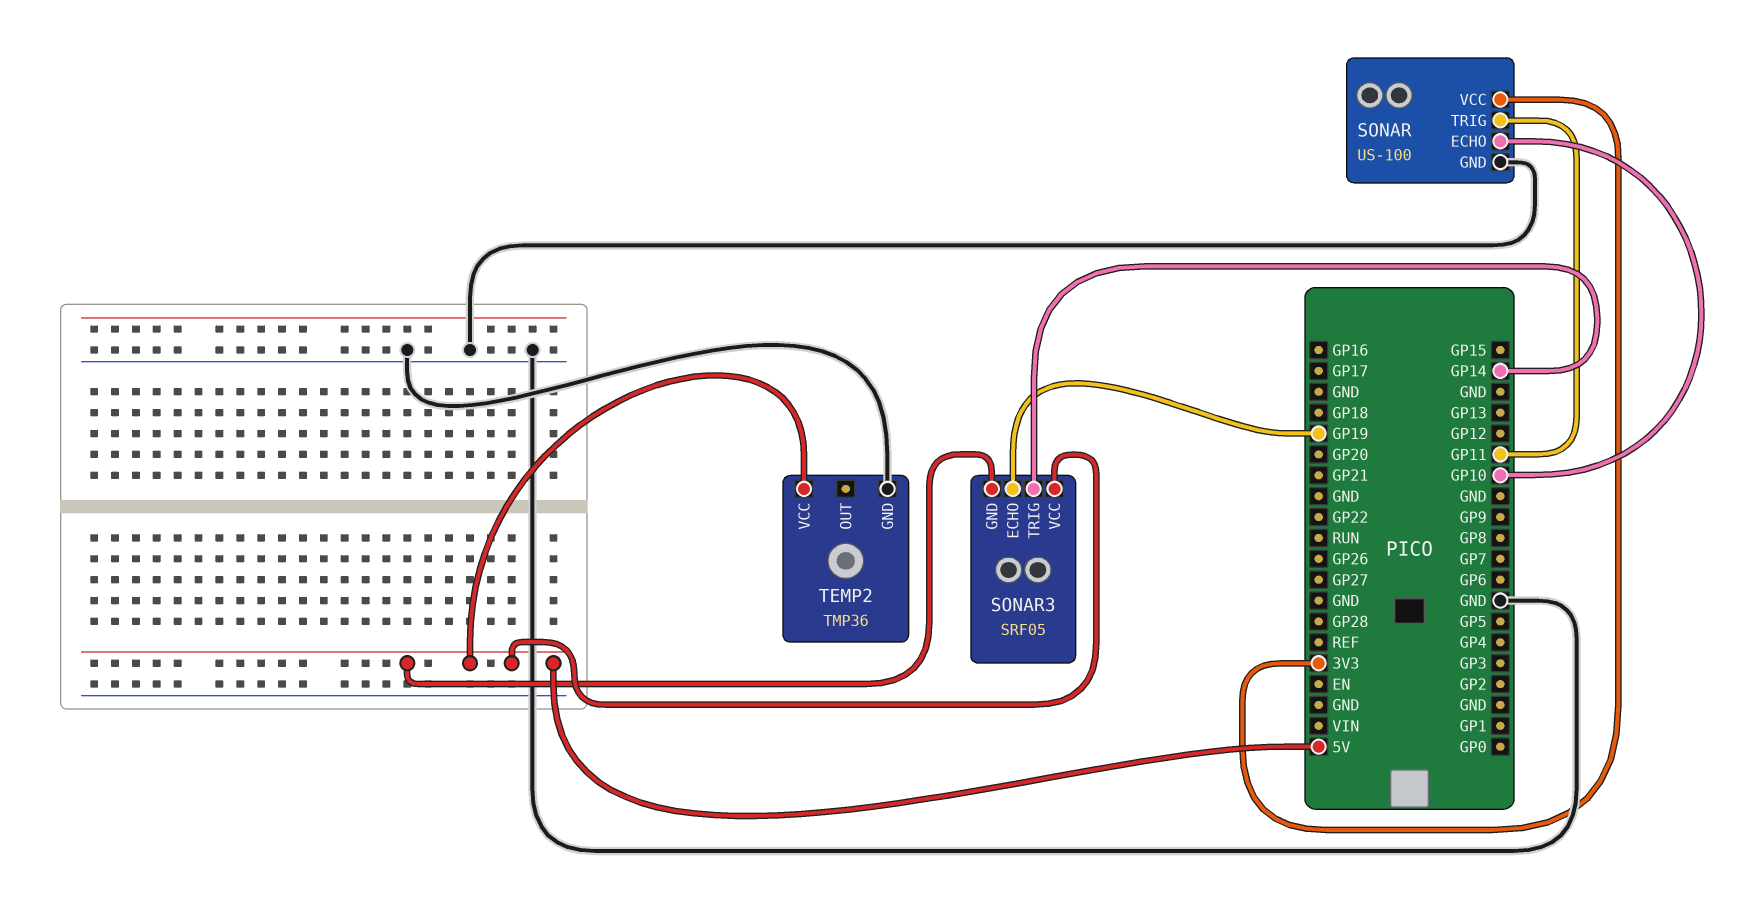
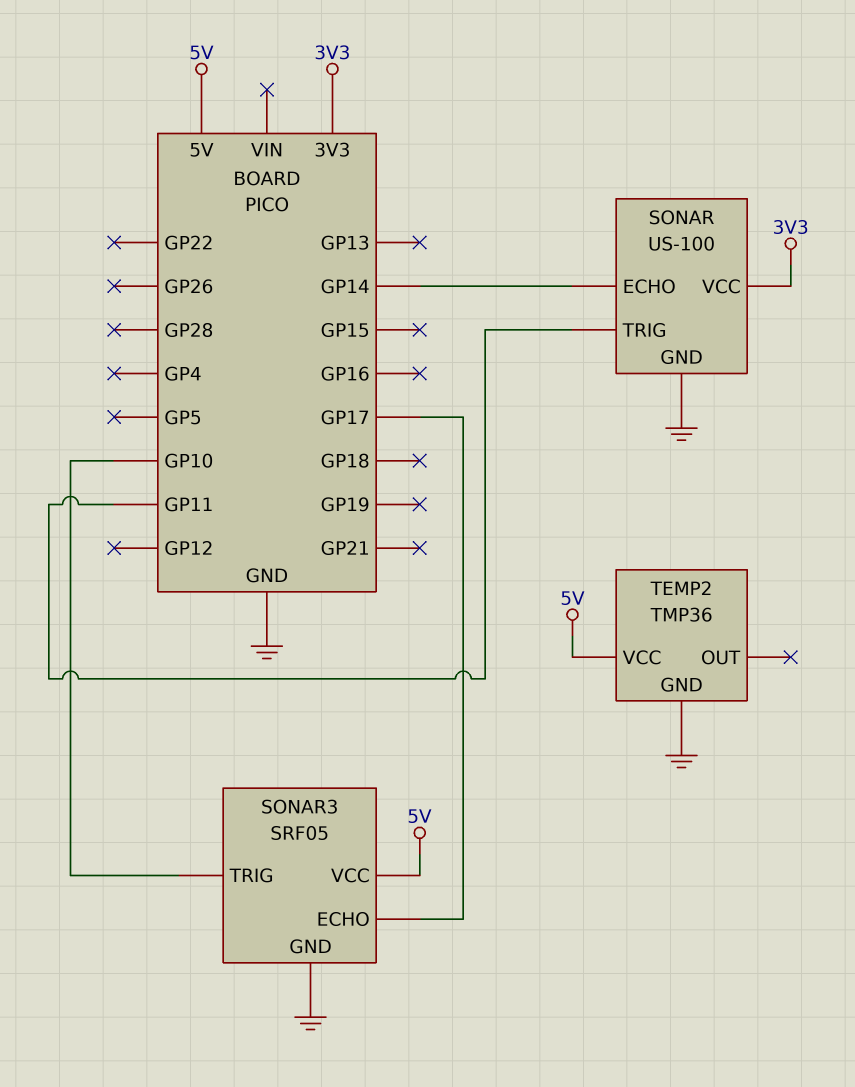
SONAR pin ECHO: GP10 -> GP14
SONAR3 pin ECHO: GP19 -> GP17
SONAR3 pin GND: 5V -> GND
SONAR3 pin TRIG: GP14 -> GP10

